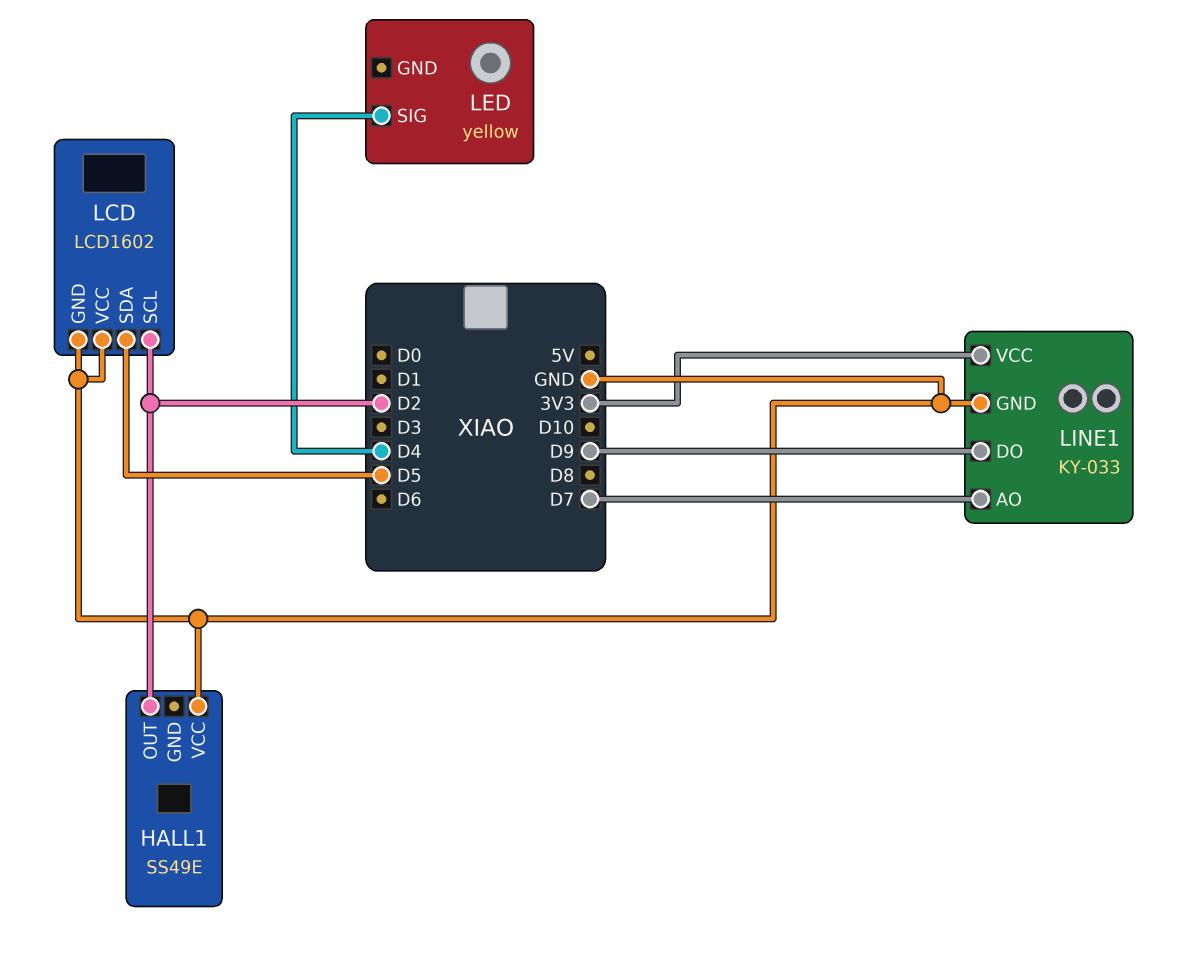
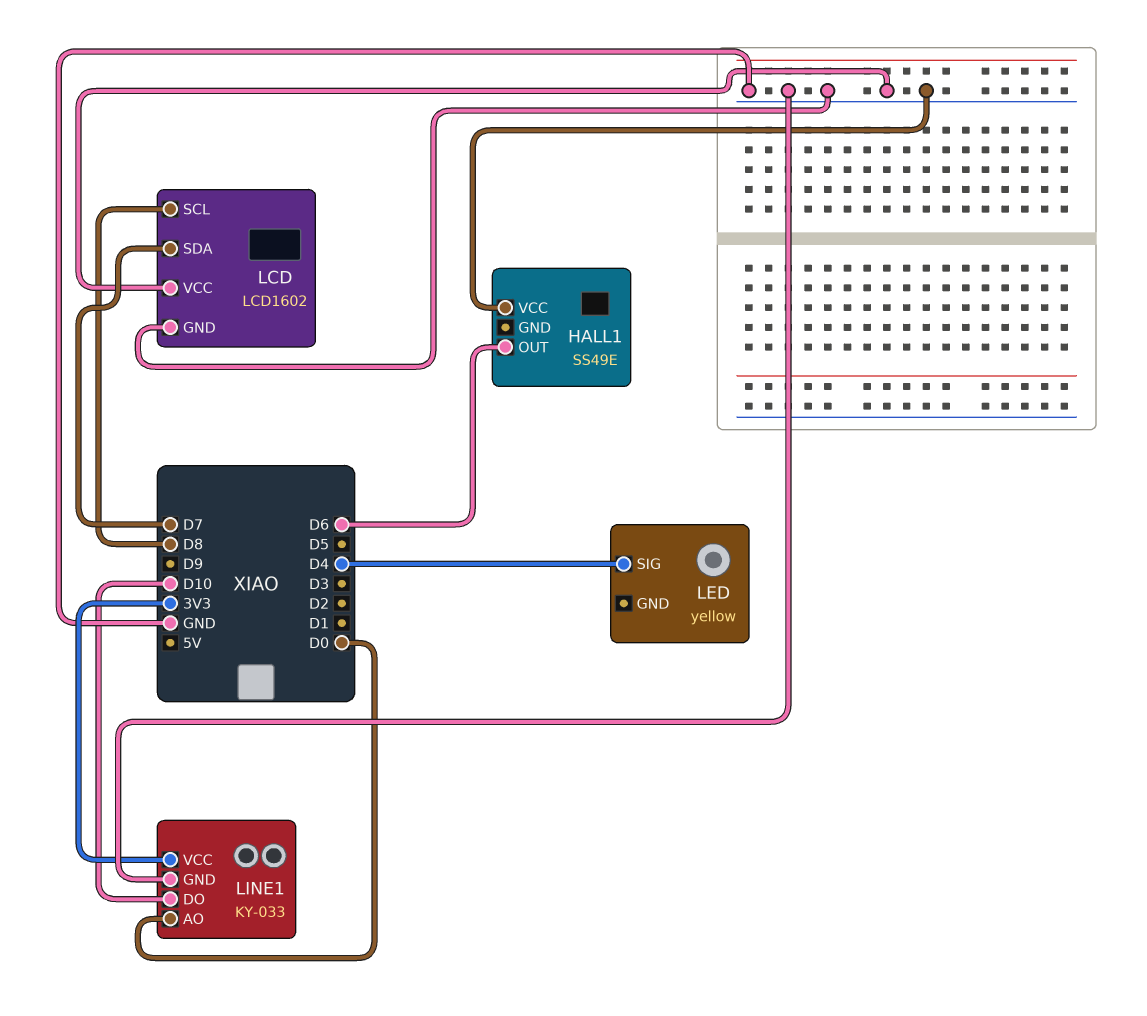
HALL1 pin OUT: D2 -> D6
LCD pin SCL: D2 -> D8
LCD pin SDA: D5 -> D7
LINE1 pin AO: D7 -> D0
LINE1 pin DO: D9 -> D10

